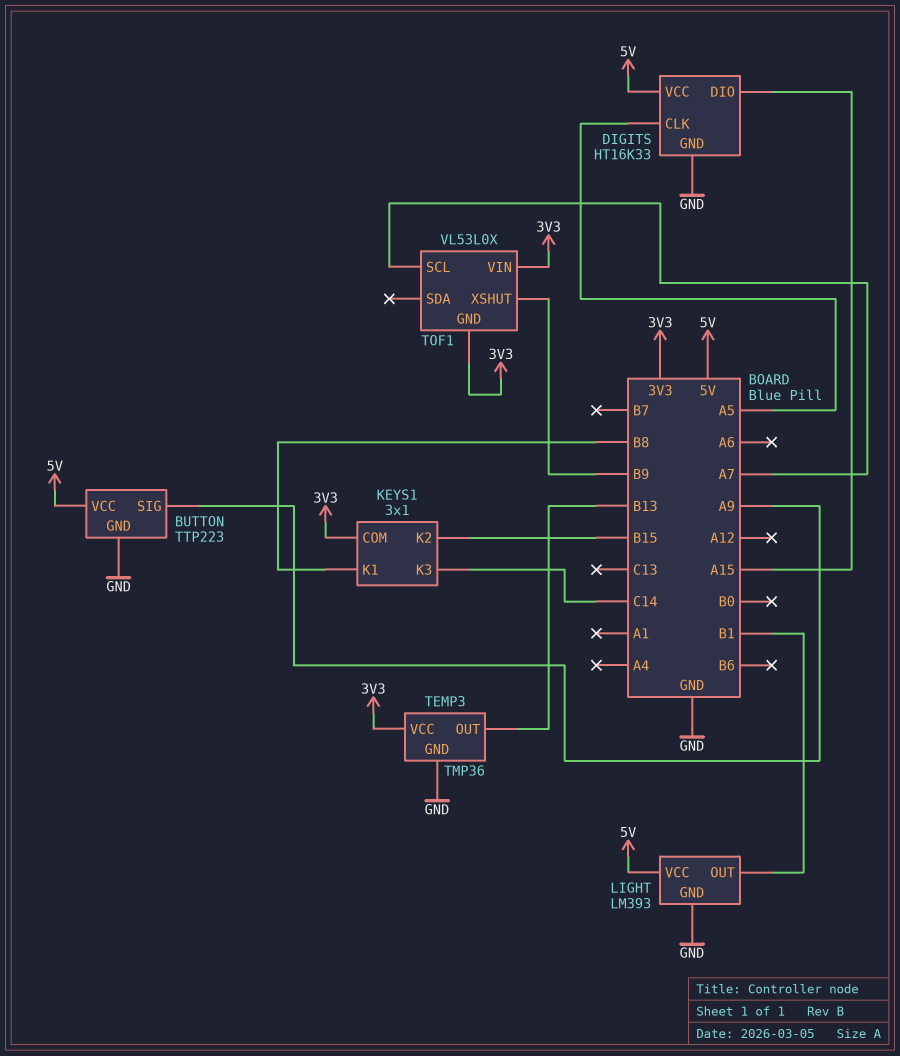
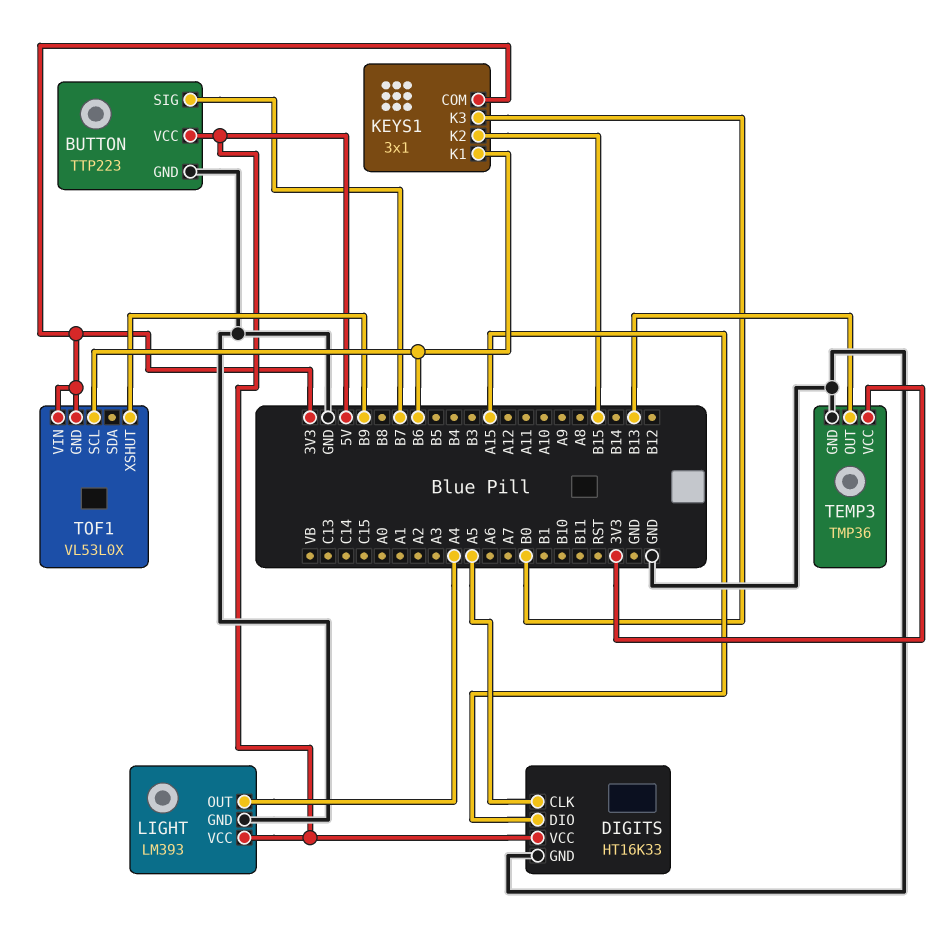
BUTTON pin SIG: A9 -> B7
KEYS1 pin K1: B8 -> B6
KEYS1 pin K3: C14 -> B0
LIGHT pin OUT: B1 -> A4
TOF1 pin SCL: A7 -> B6

